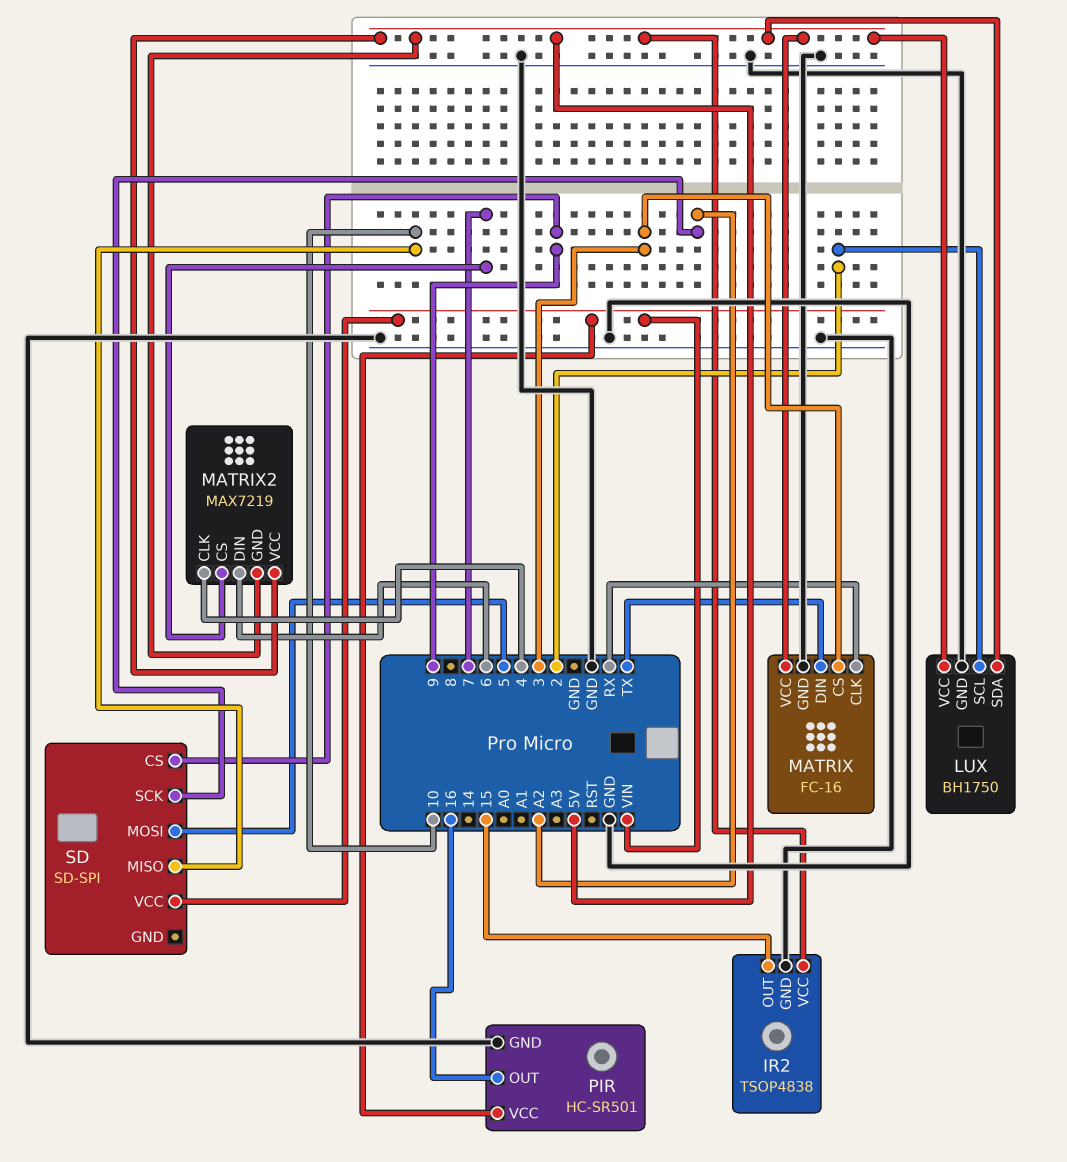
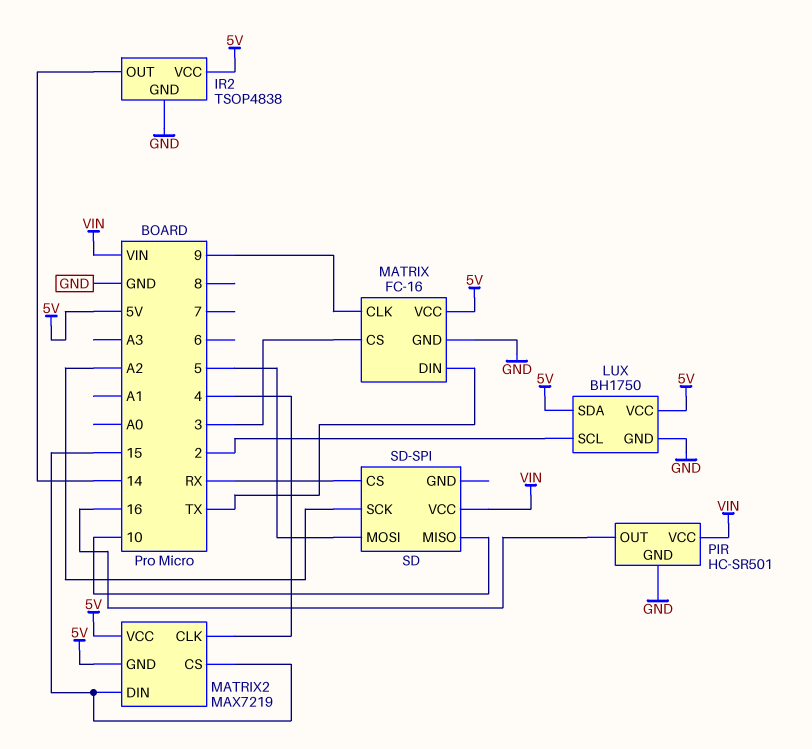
IR2 pin OUT: 15 -> 14
MATRIX pin CLK: RX -> 9
MATRIX2 pin CS: 7 -> 15
MATRIX2 pin DIN: 6 -> 15
SD pin CS: 9 -> RX

